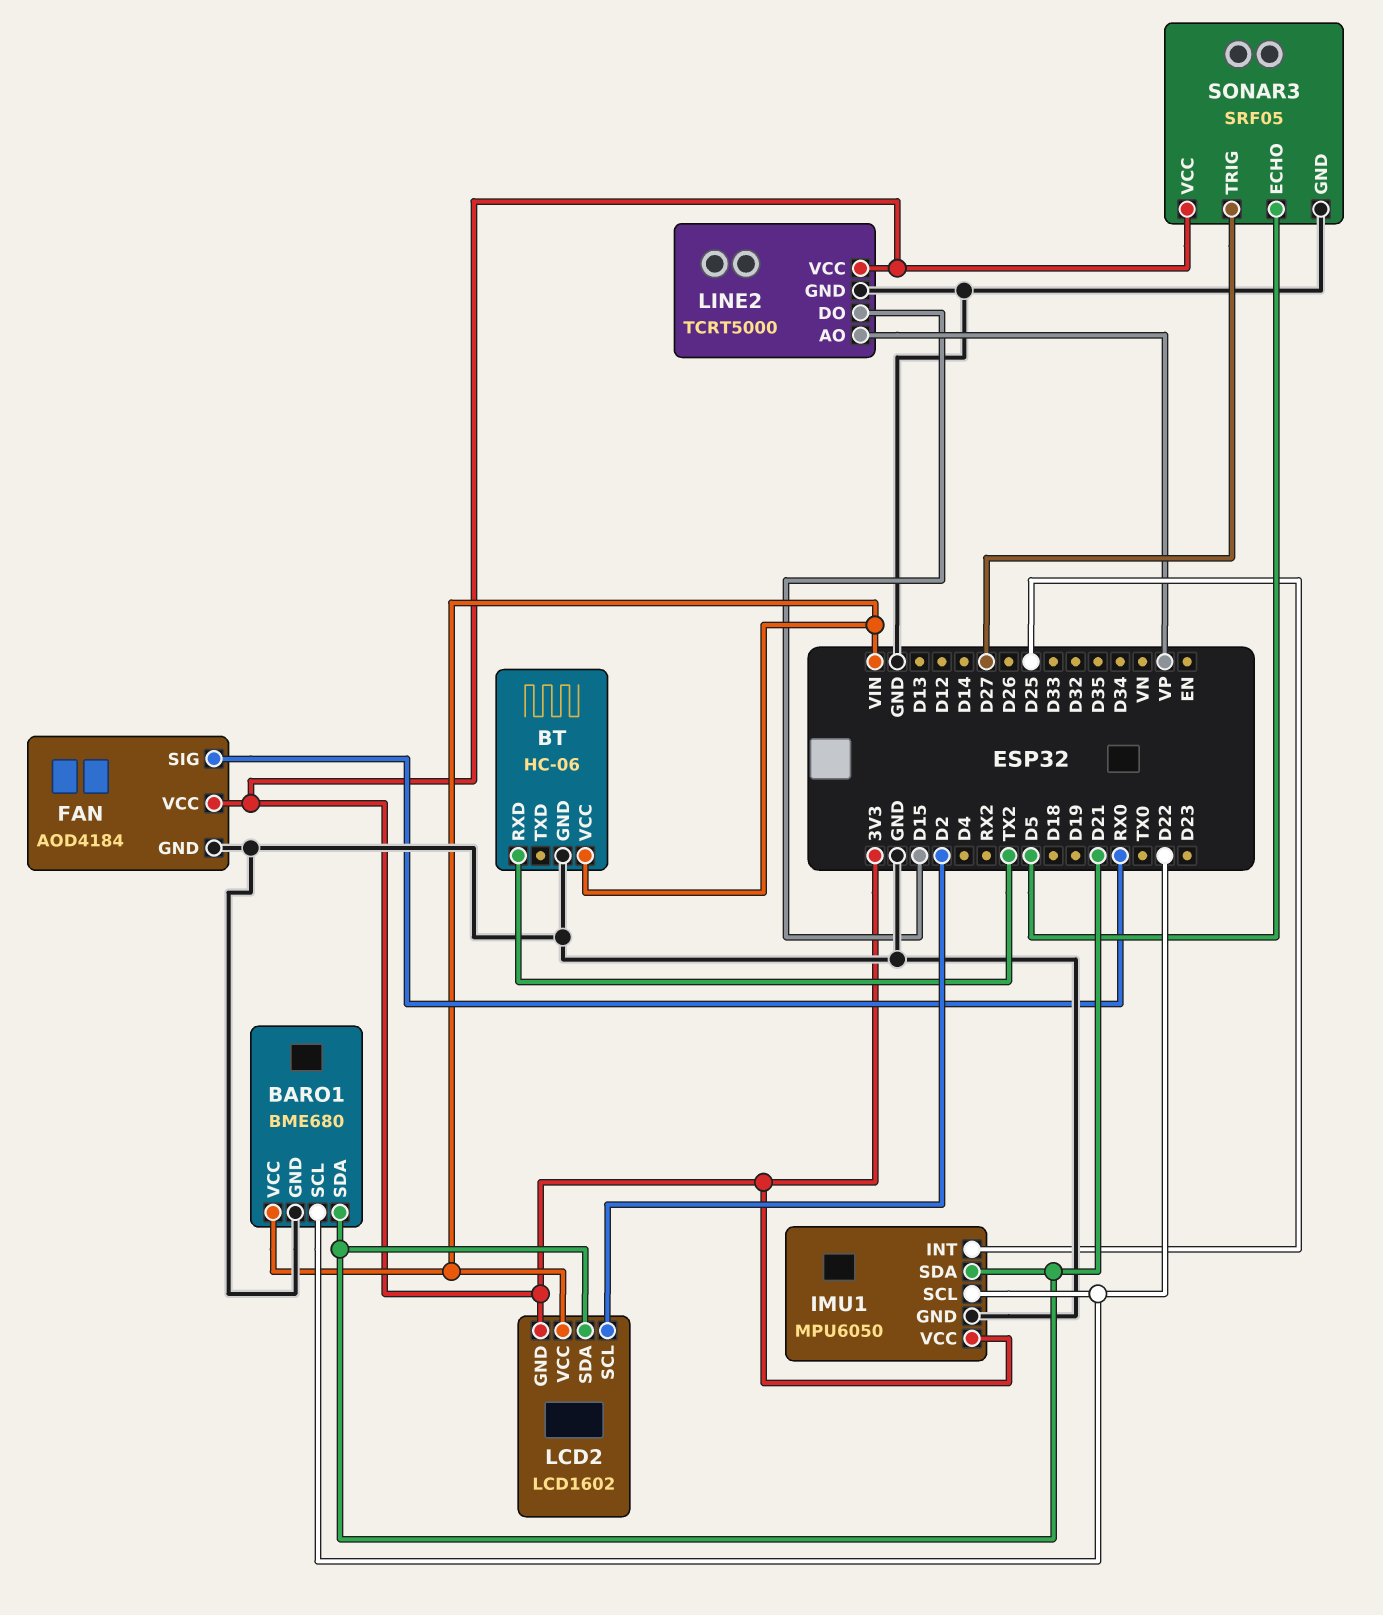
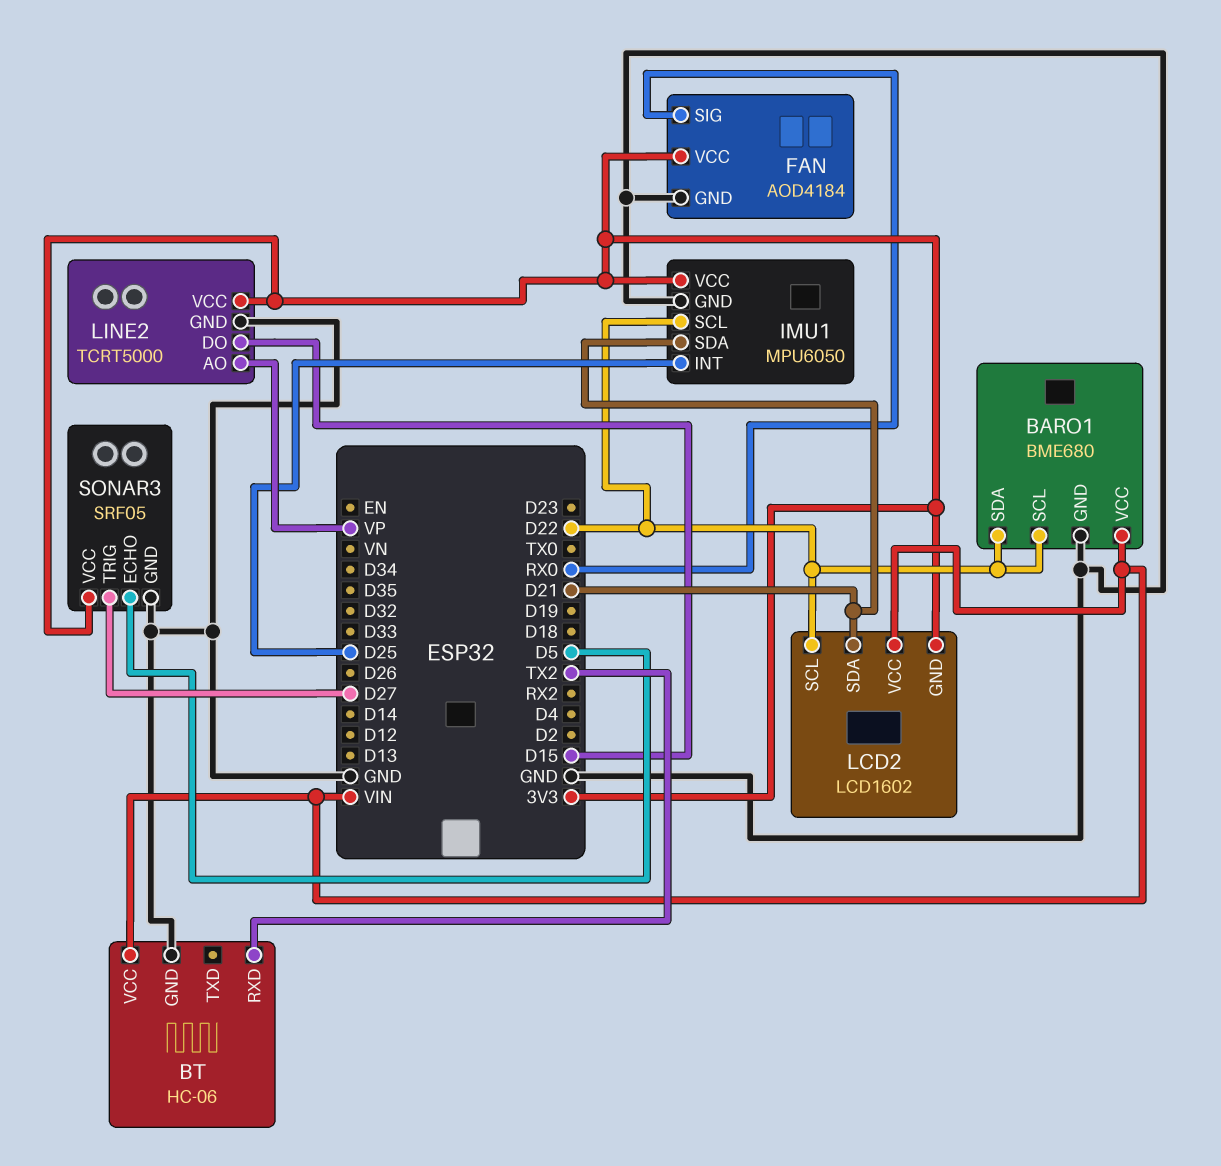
BARO1 pin SDA: D21 -> D22
LCD2 pin SCL: D2 -> D22

